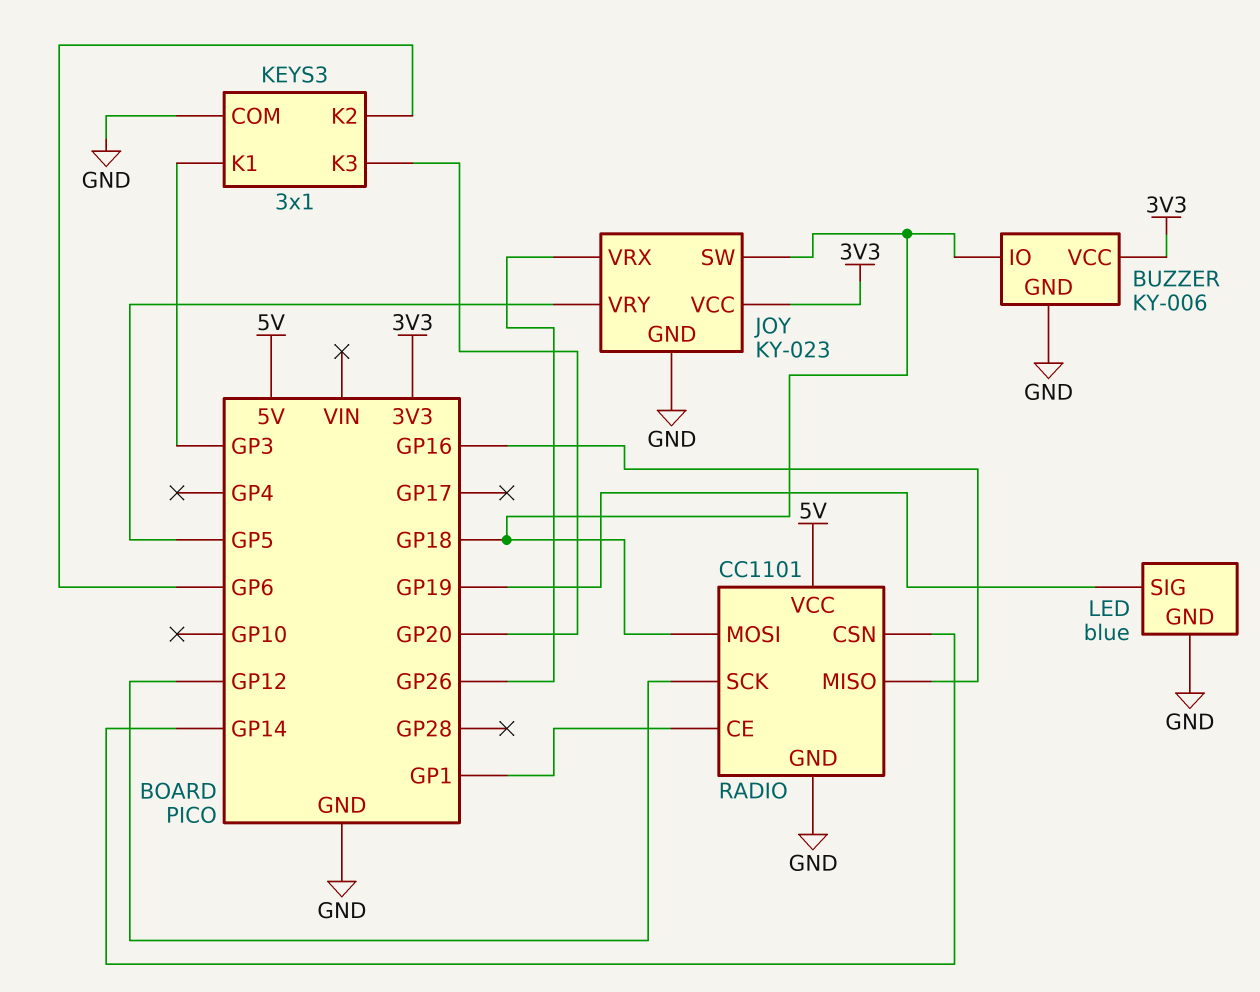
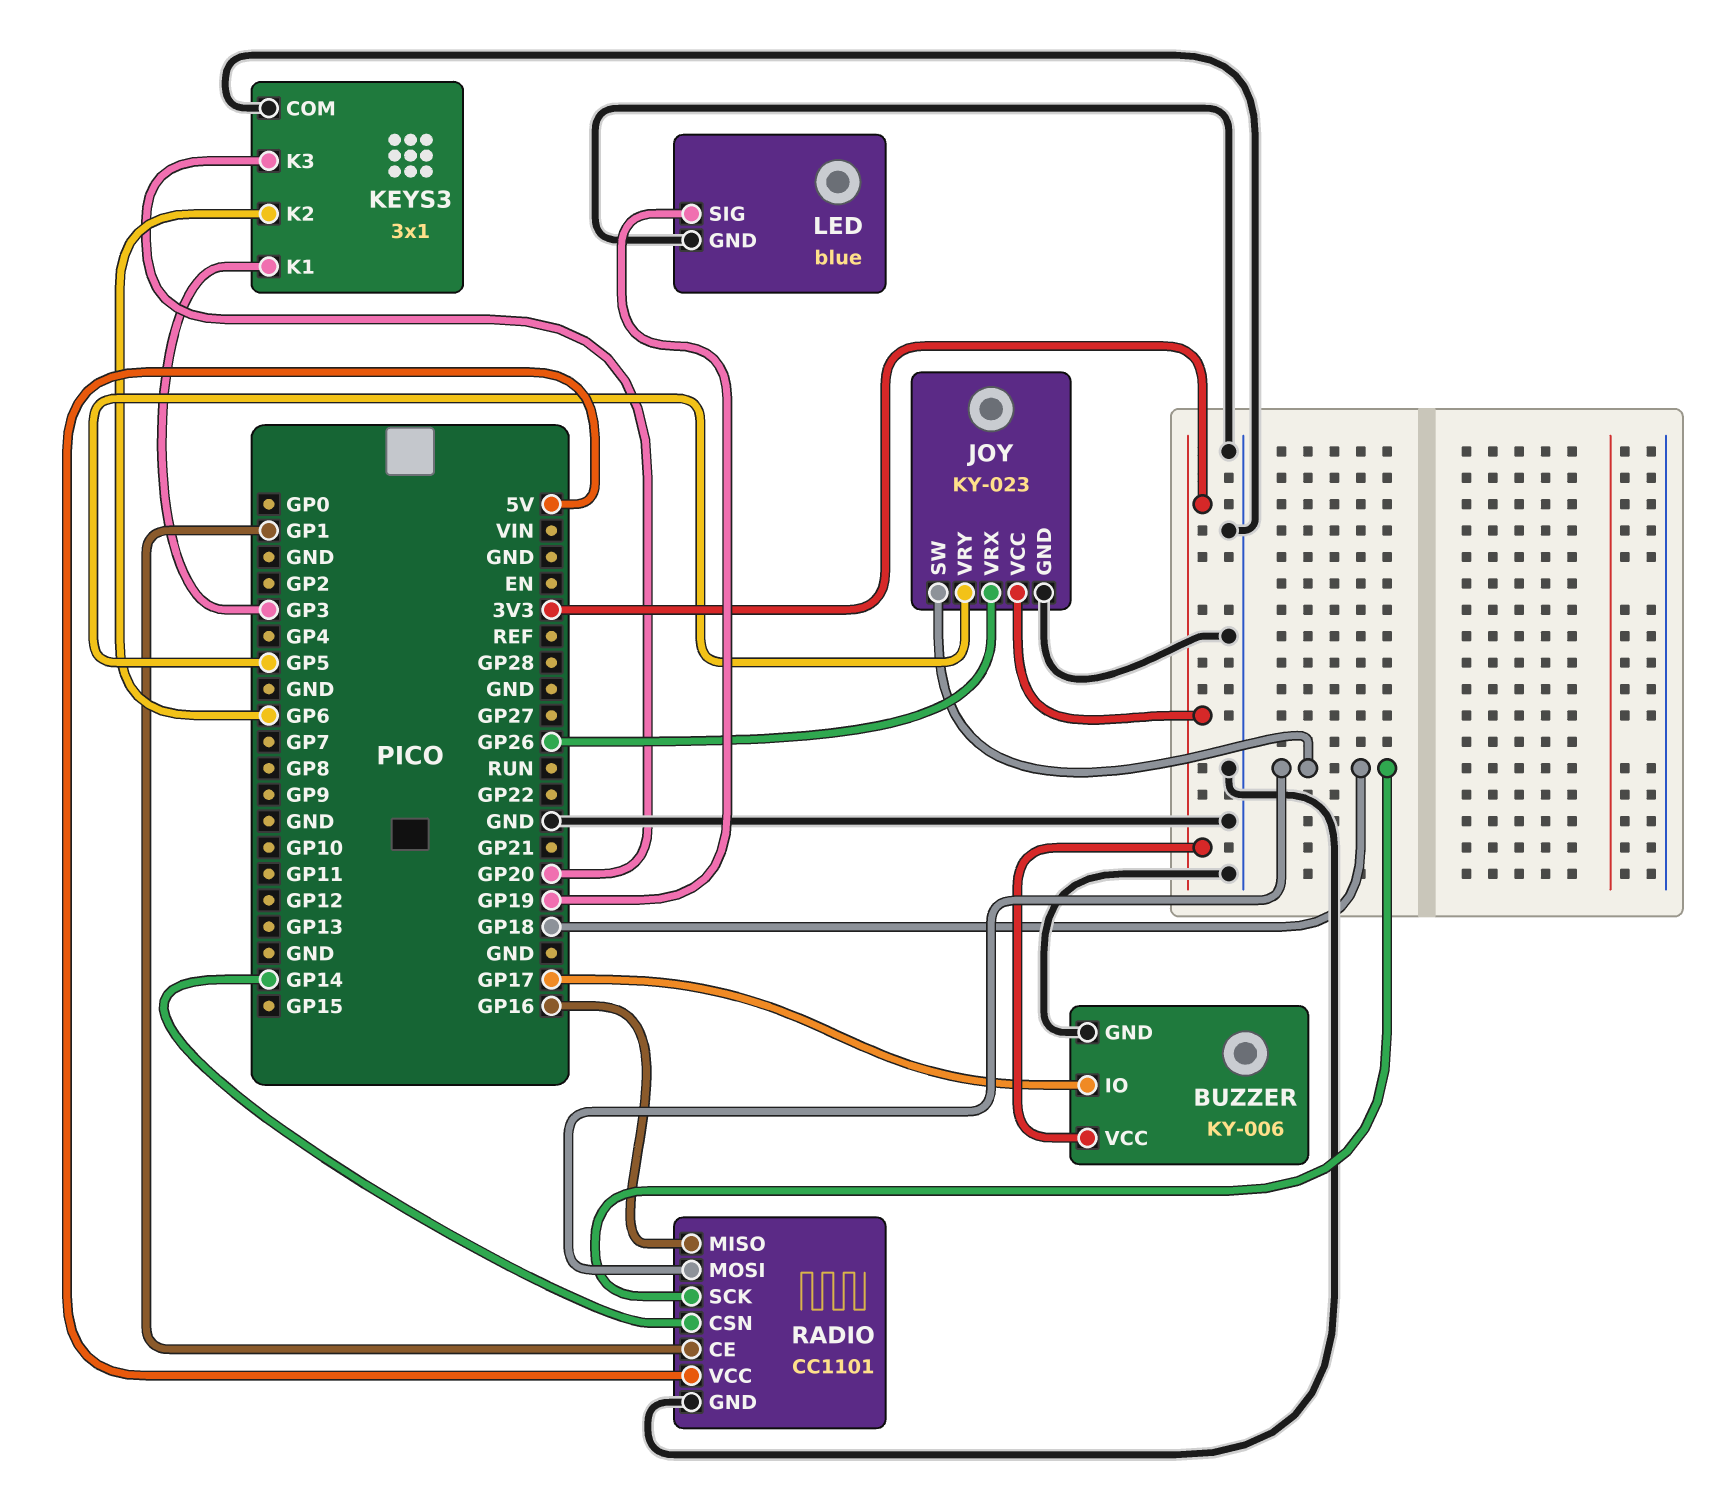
BUZZER pin IO: GP18 -> GP17
RADIO pin SCK: GP12 -> GP18

